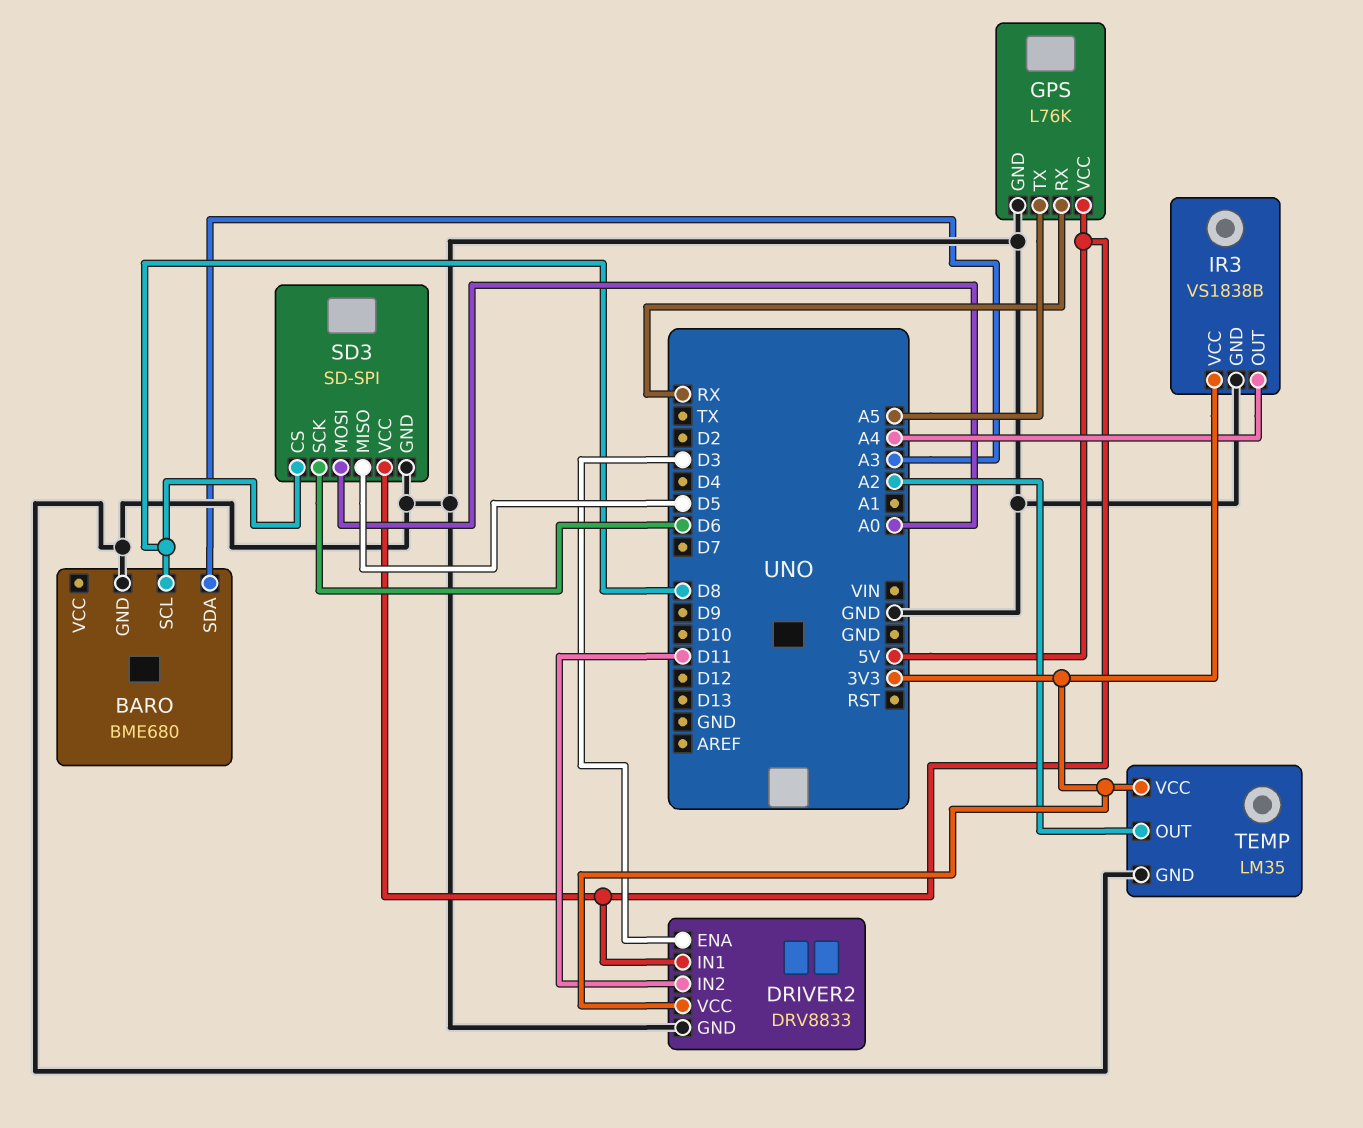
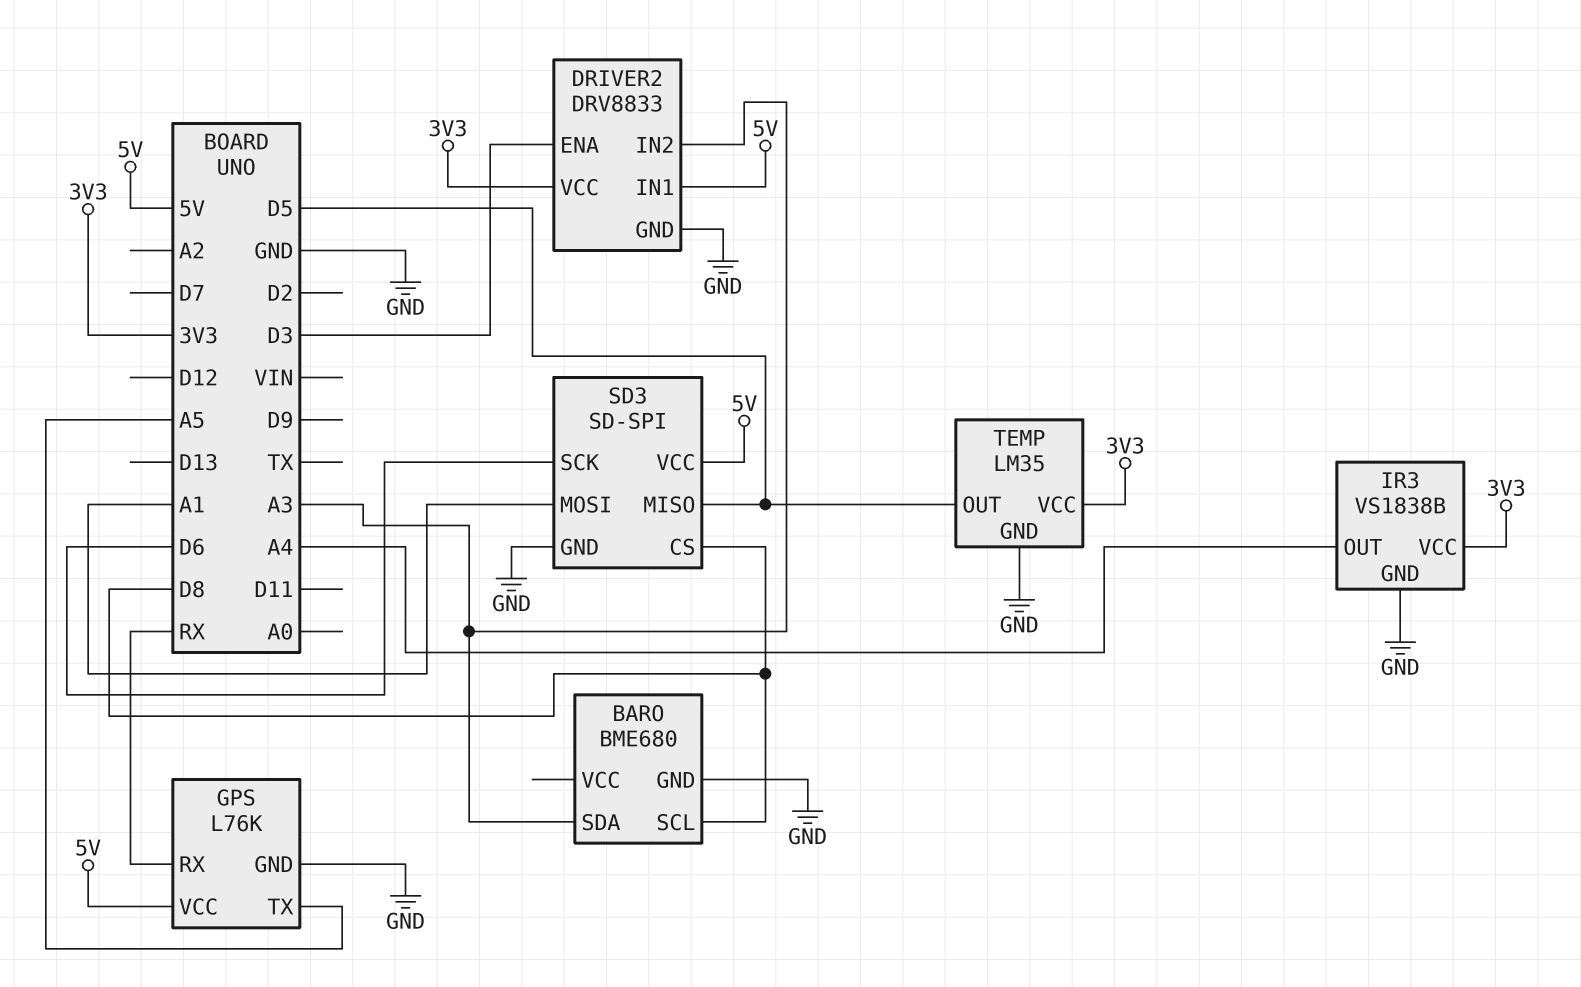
DRIVER2 pin IN2: D11 -> A3
SD3 pin MOSI: A0 -> A1
TEMP pin OUT: A2 -> D5

